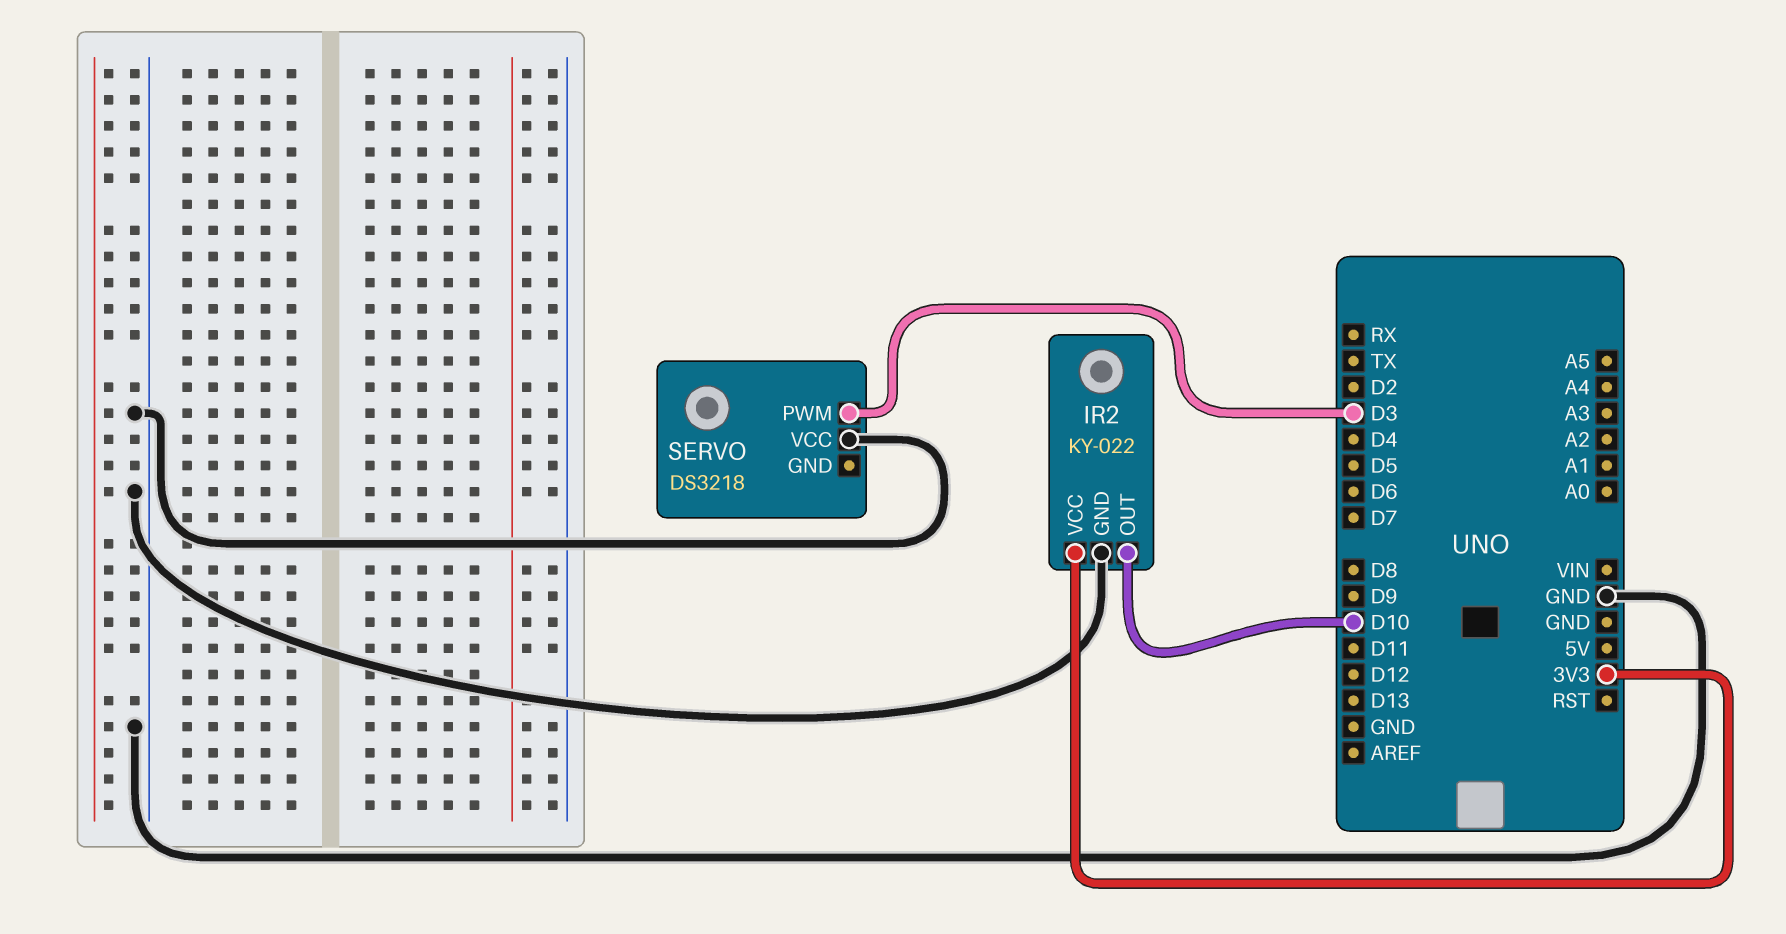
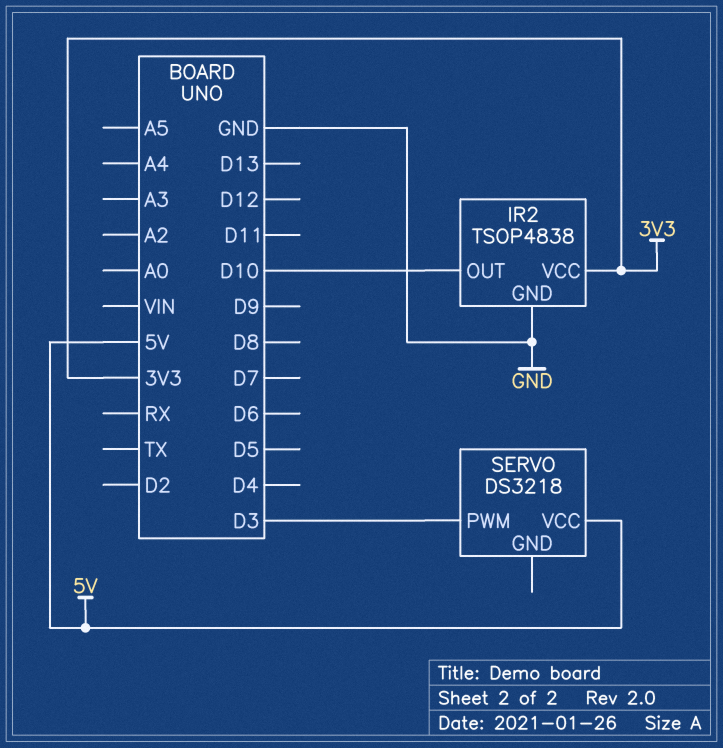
IR2: KY-022 -> TSOP4838
SERVO pin VCC: GND -> 5V

